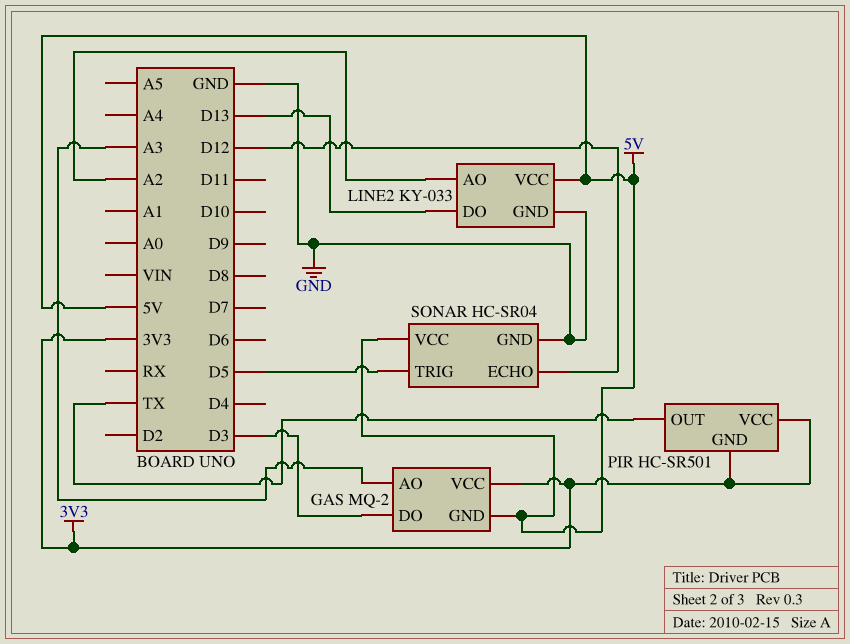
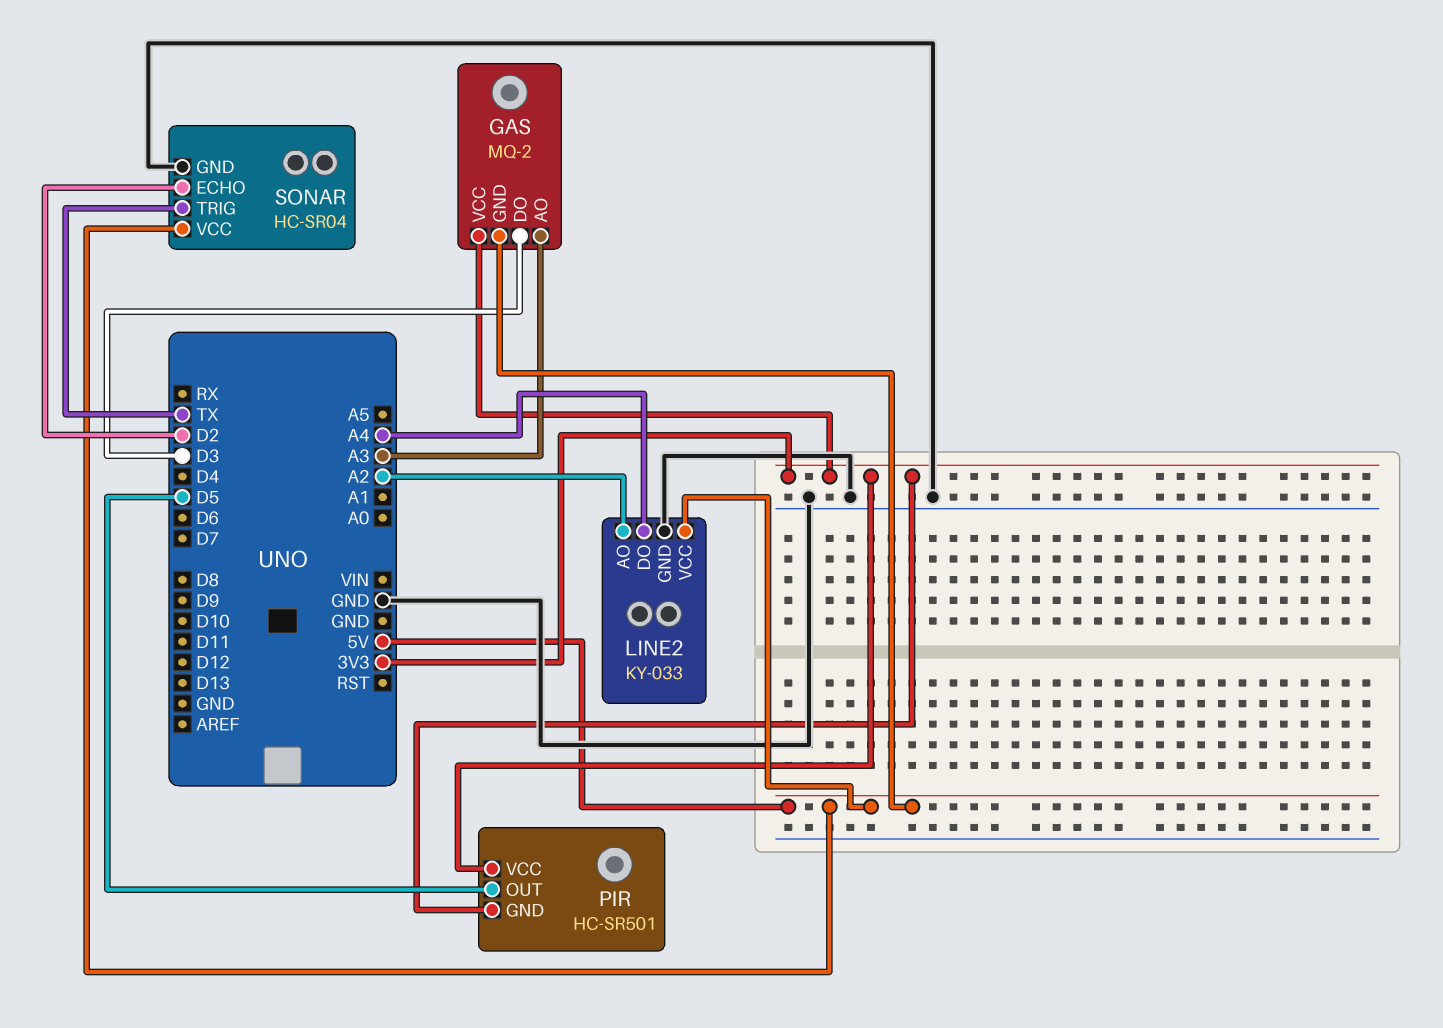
LINE2 pin DO: D13 -> A4
PIR pin OUT: TX -> D5
SONAR pin ECHO: D12 -> D2
SONAR pin TRIG: D5 -> TX

